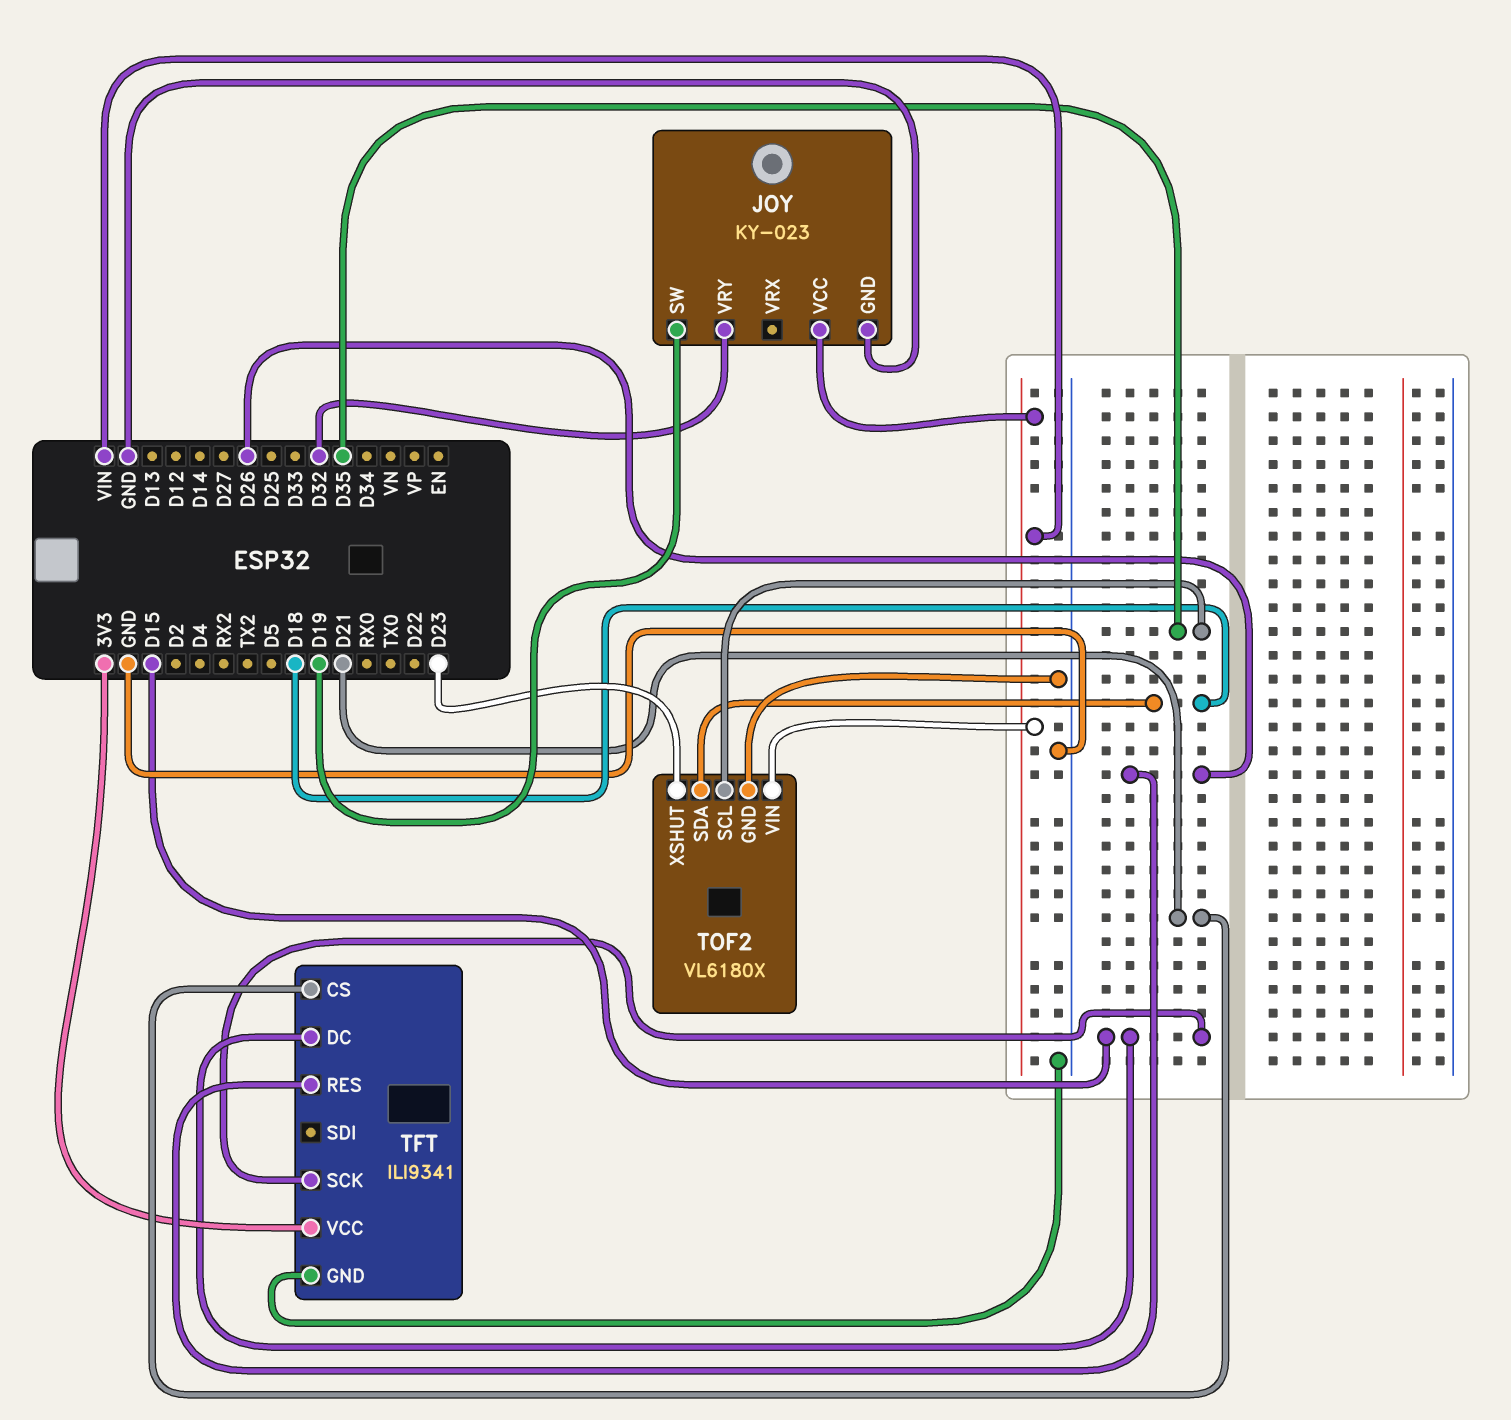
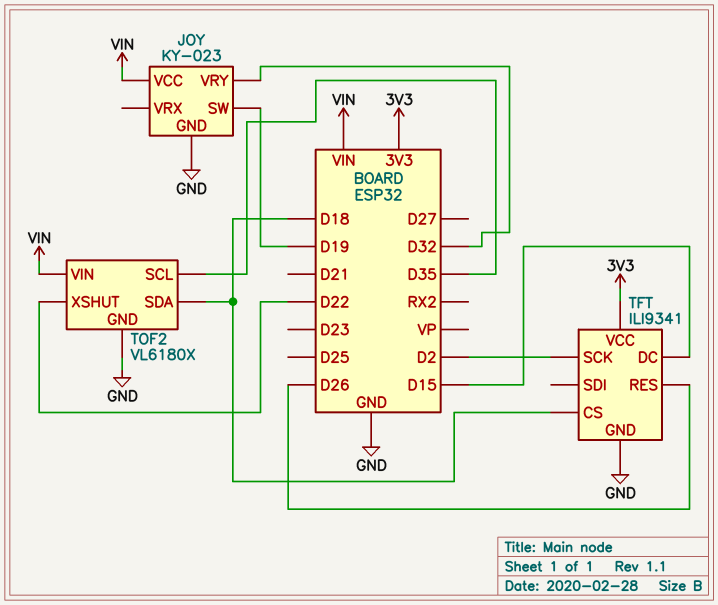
TFT pin CS: D21 -> D18
TFT pin SCK: D15 -> D2
TOF2 pin XSHUT: D23 -> D22

